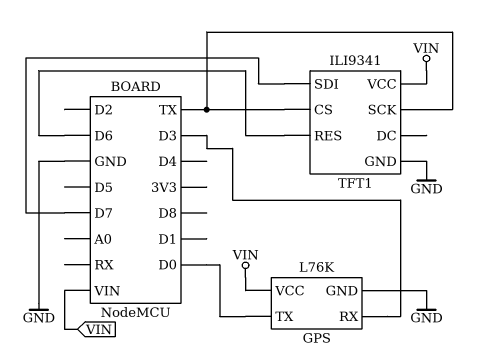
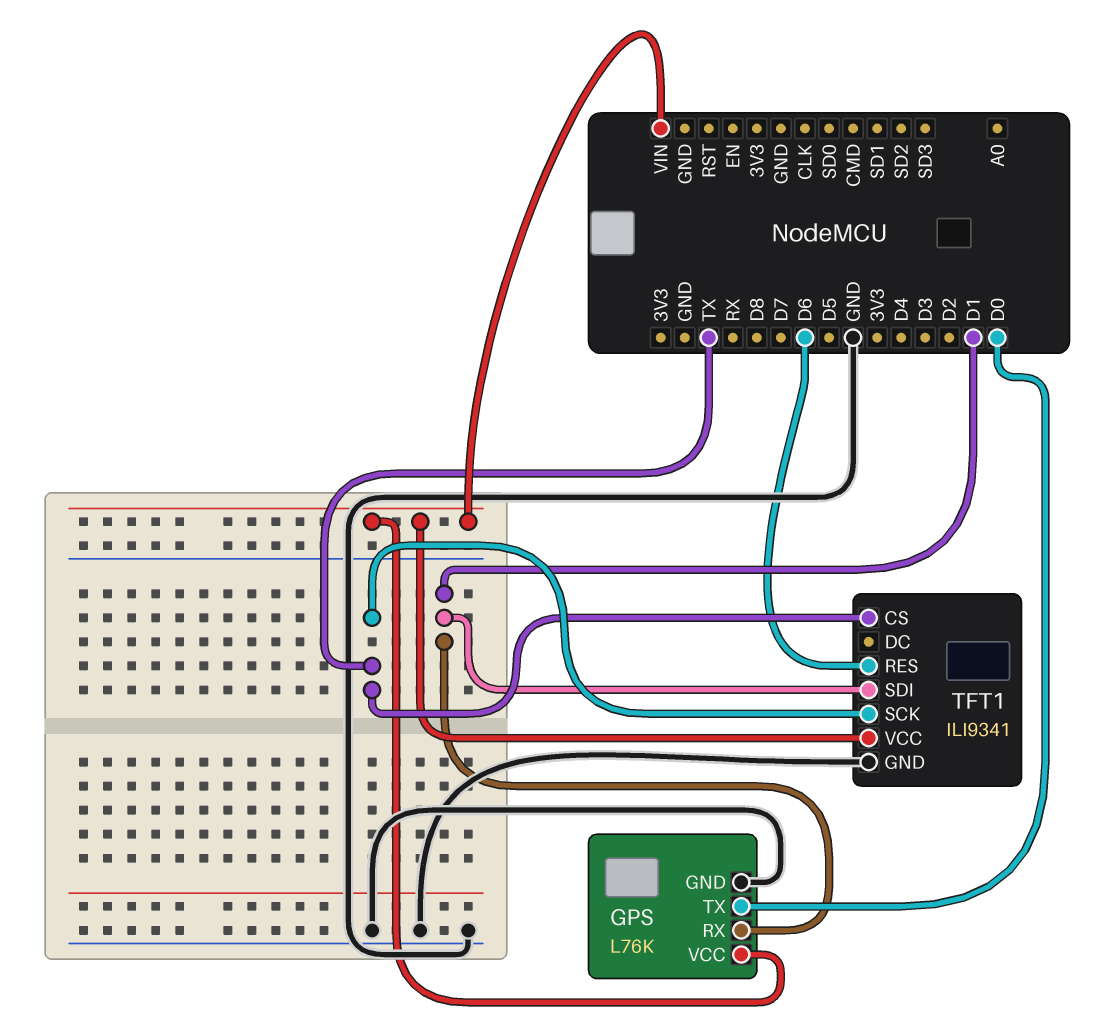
GPS pin RX: D3 -> D1
TFT1 pin SDI: D7 -> D1

